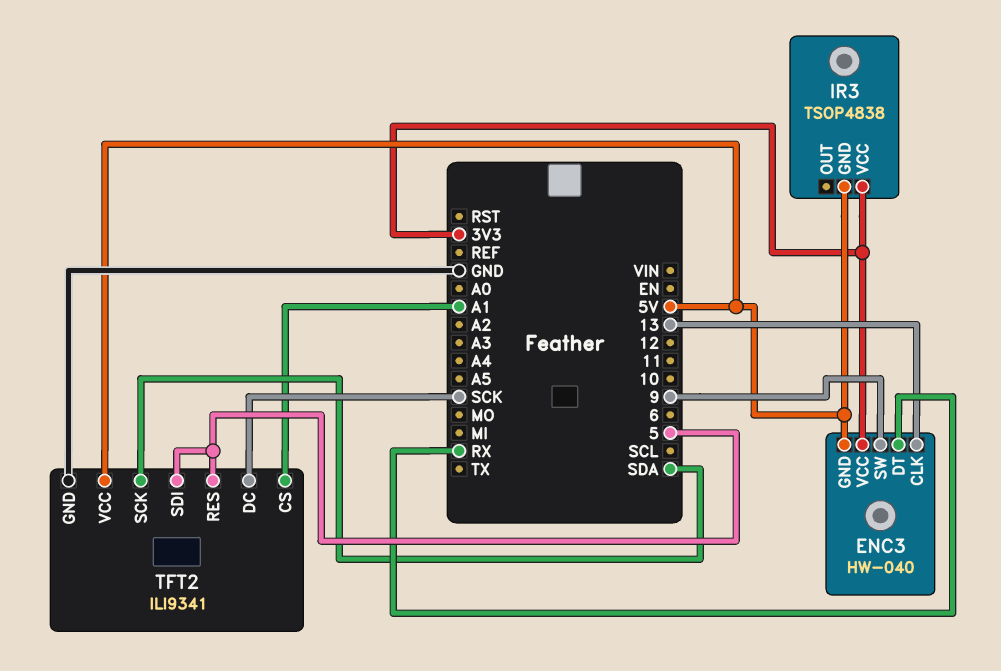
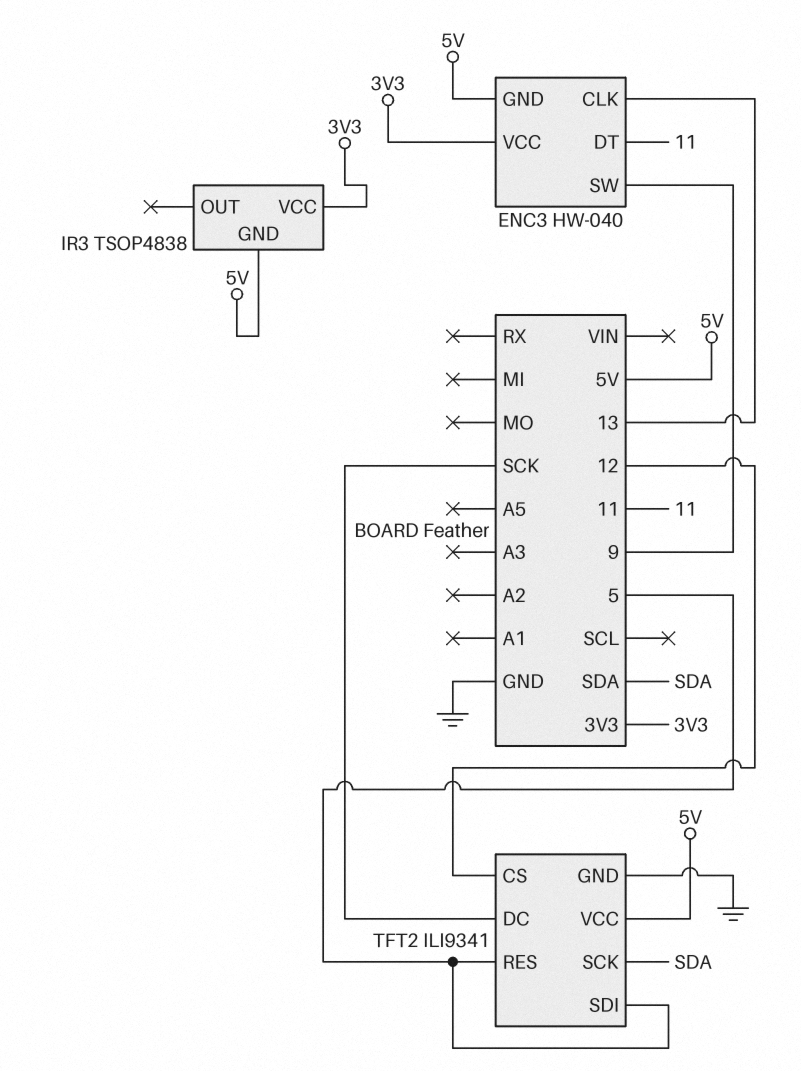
ENC3 pin DT: RX -> 11
TFT2 pin CS: A1 -> 12

